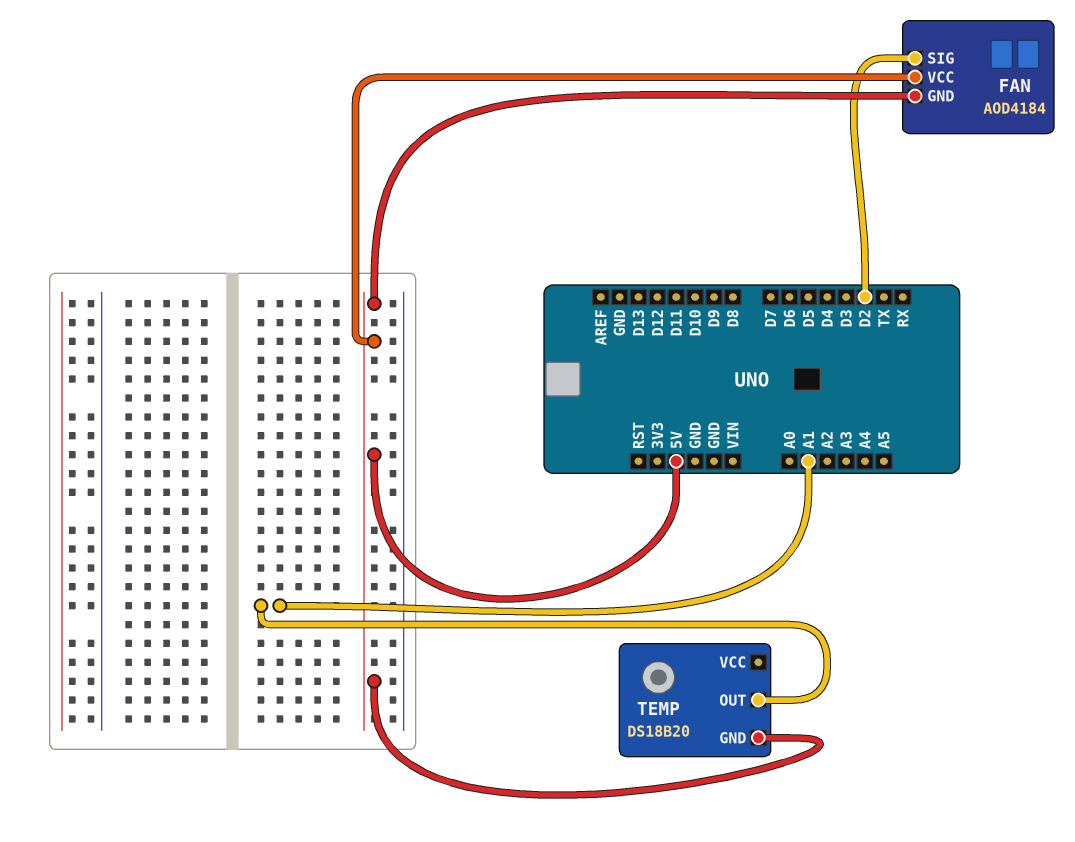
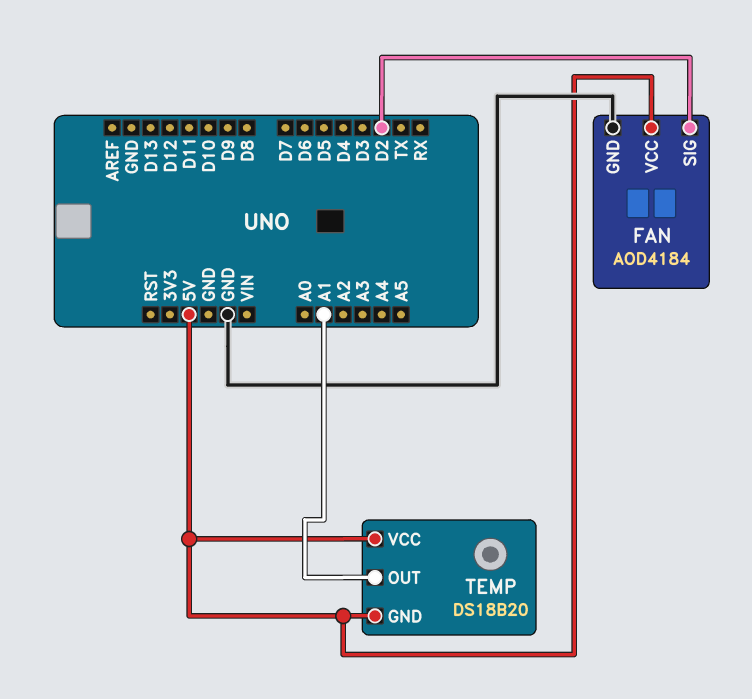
FAN pin GND: 5V -> GND
TEMP pin VCC: none -> 5V

